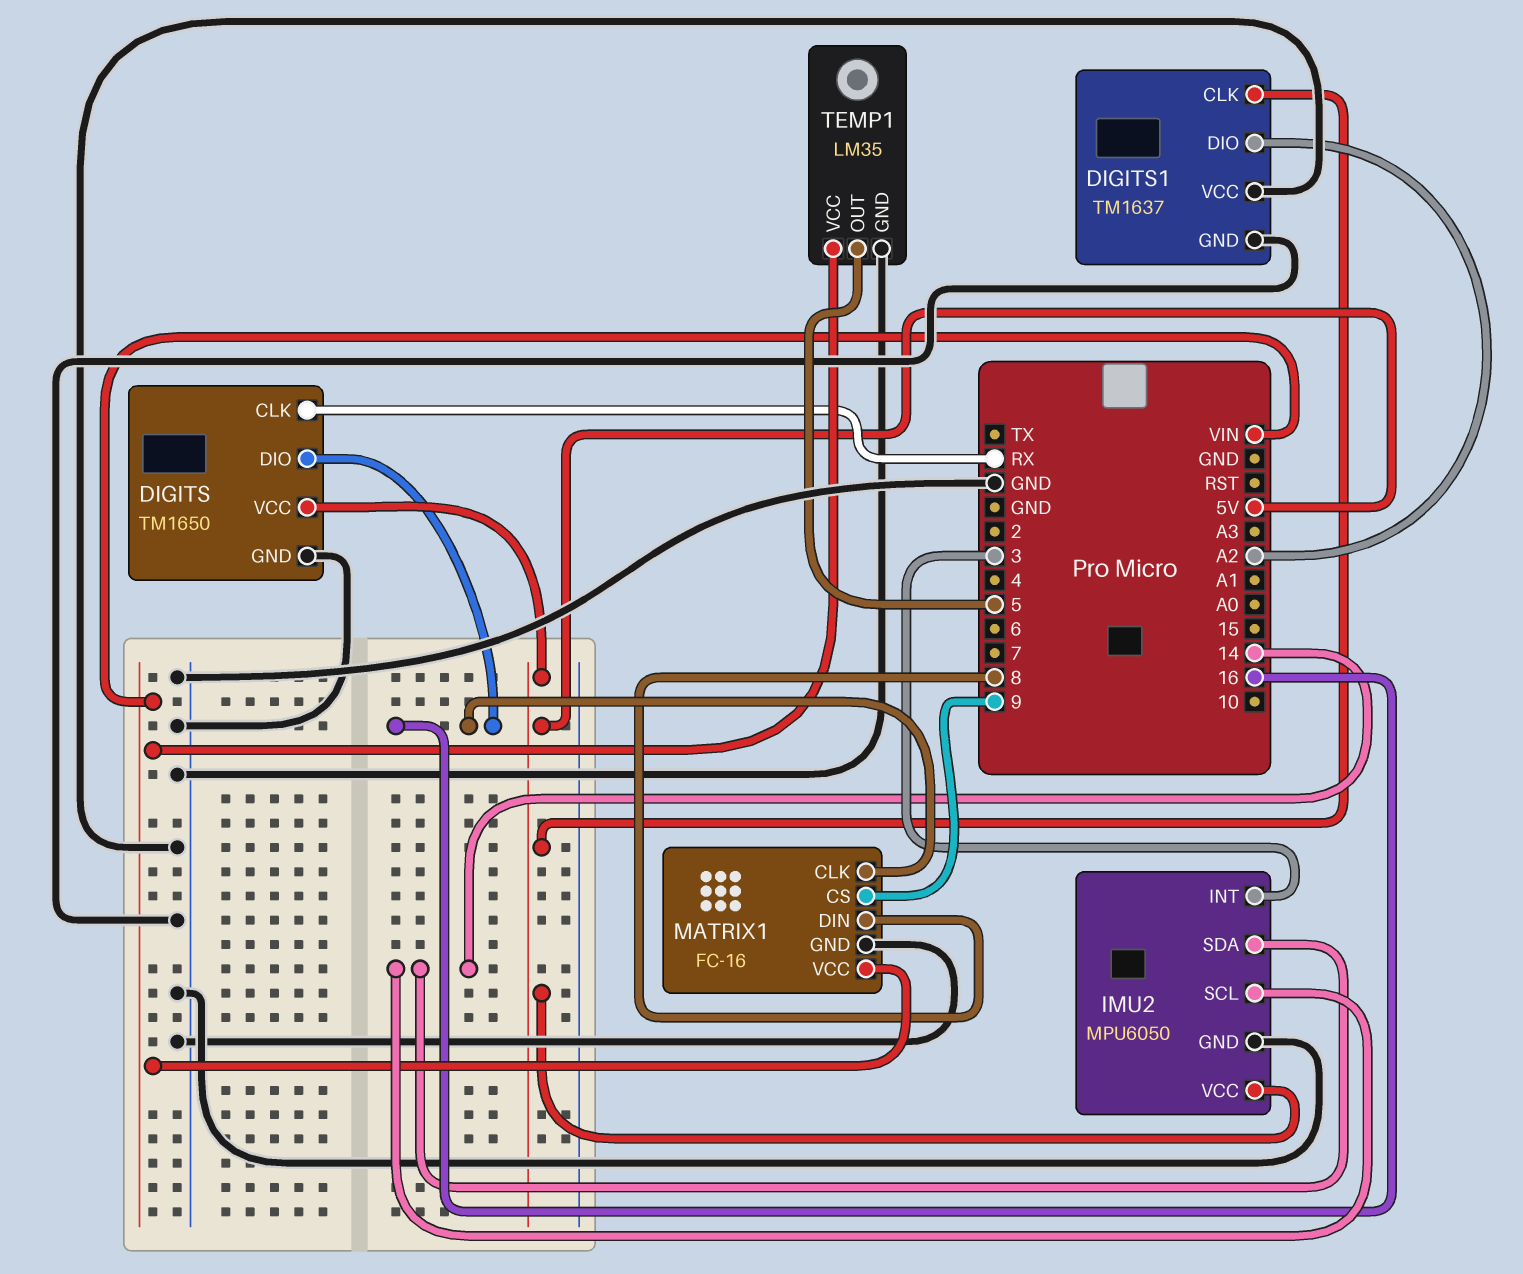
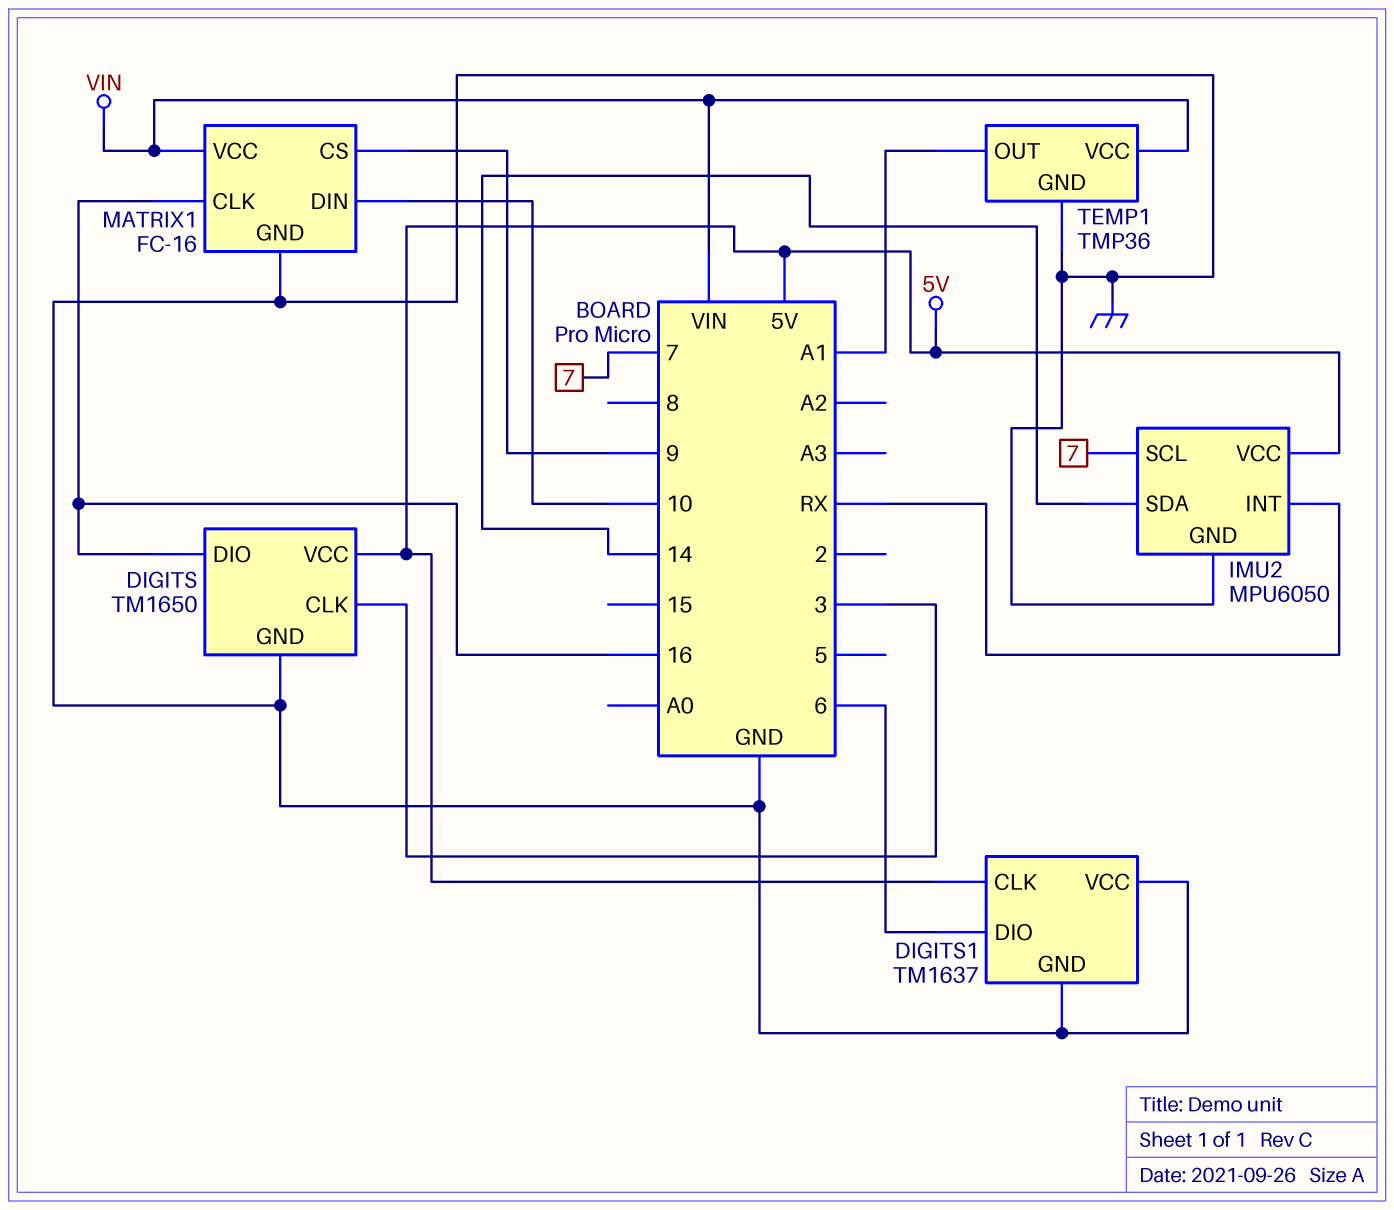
DIGITS pin CLK: RX -> 3
DIGITS1 pin DIO: A2 -> 6
IMU2 pin INT: 3 -> RX
IMU2 pin SCL: 14 -> 7
MATRIX1 pin DIN: 8 -> 10
TEMP1: LM35 -> TMP36
TEMP1 pin OUT: 5 -> A1

